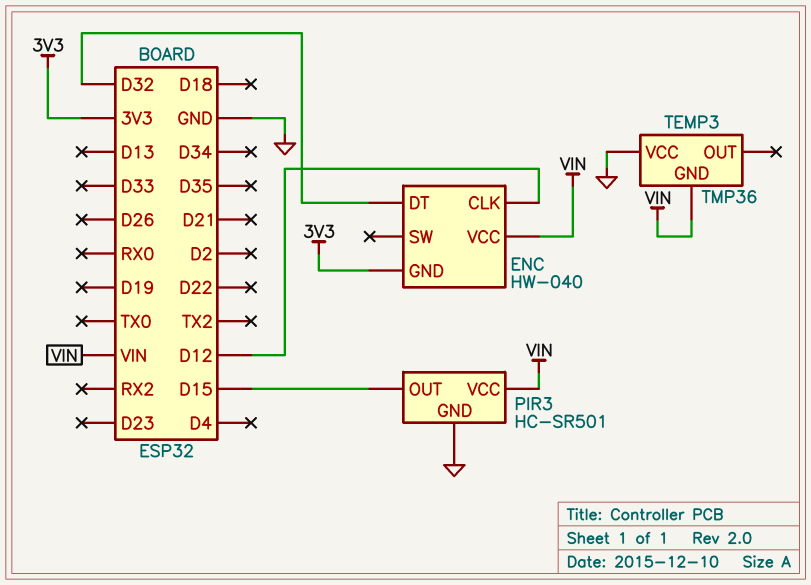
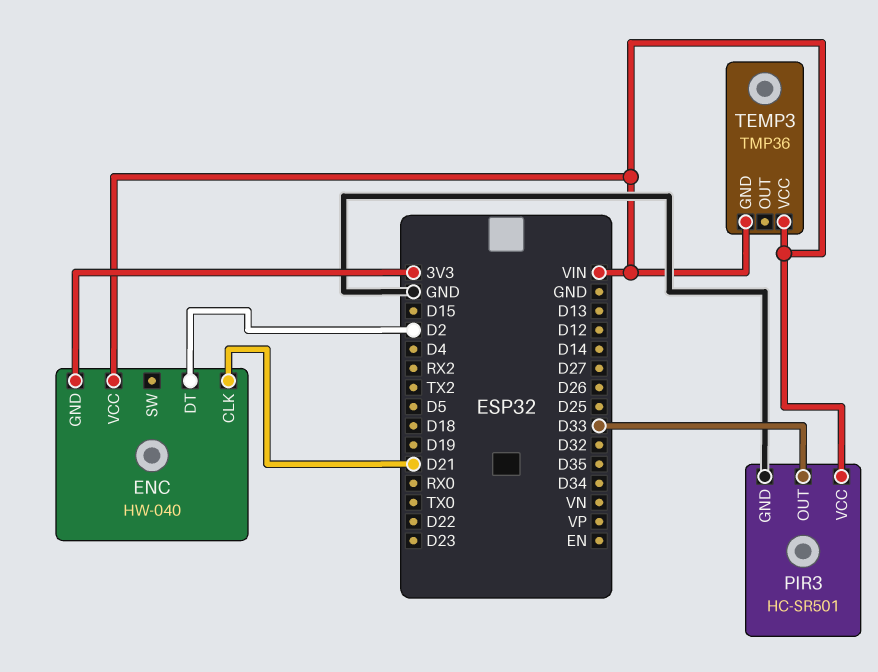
ENC pin CLK: D12 -> D21
ENC pin DT: D32 -> D2
PIR3 pin OUT: D15 -> D33
TEMP3 pin VCC: GND -> VIN

